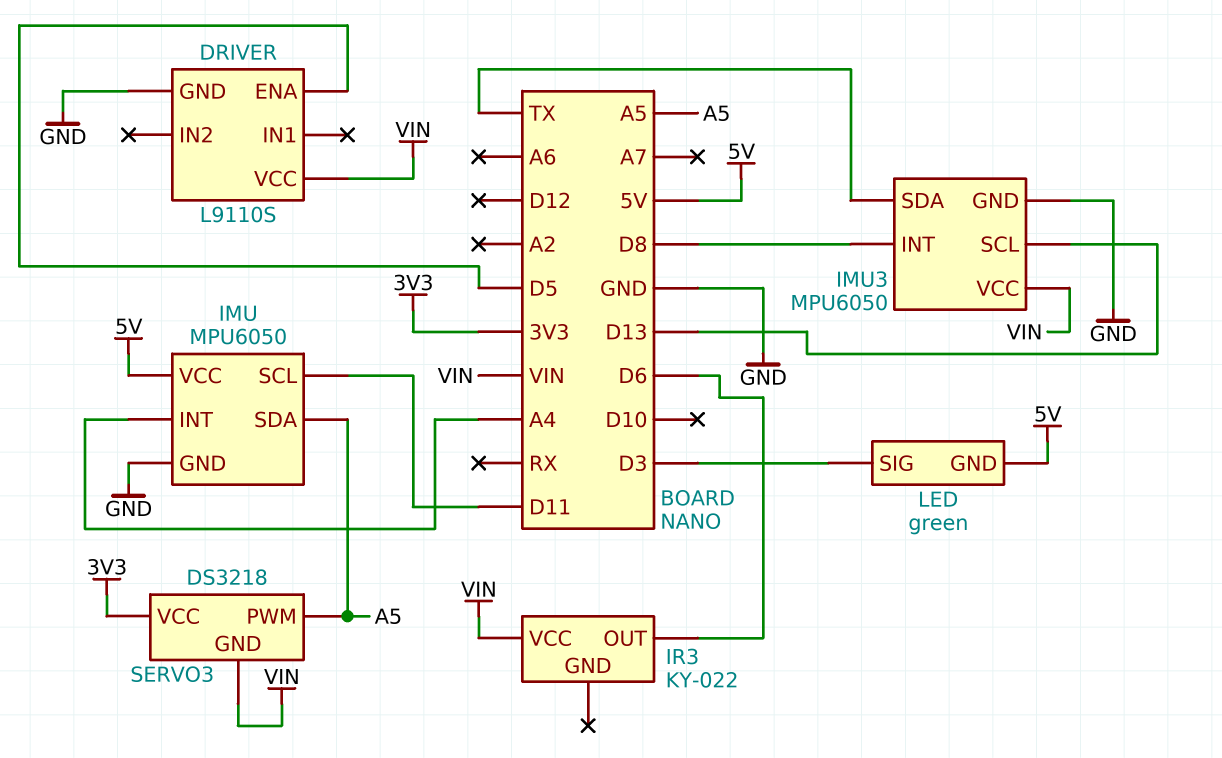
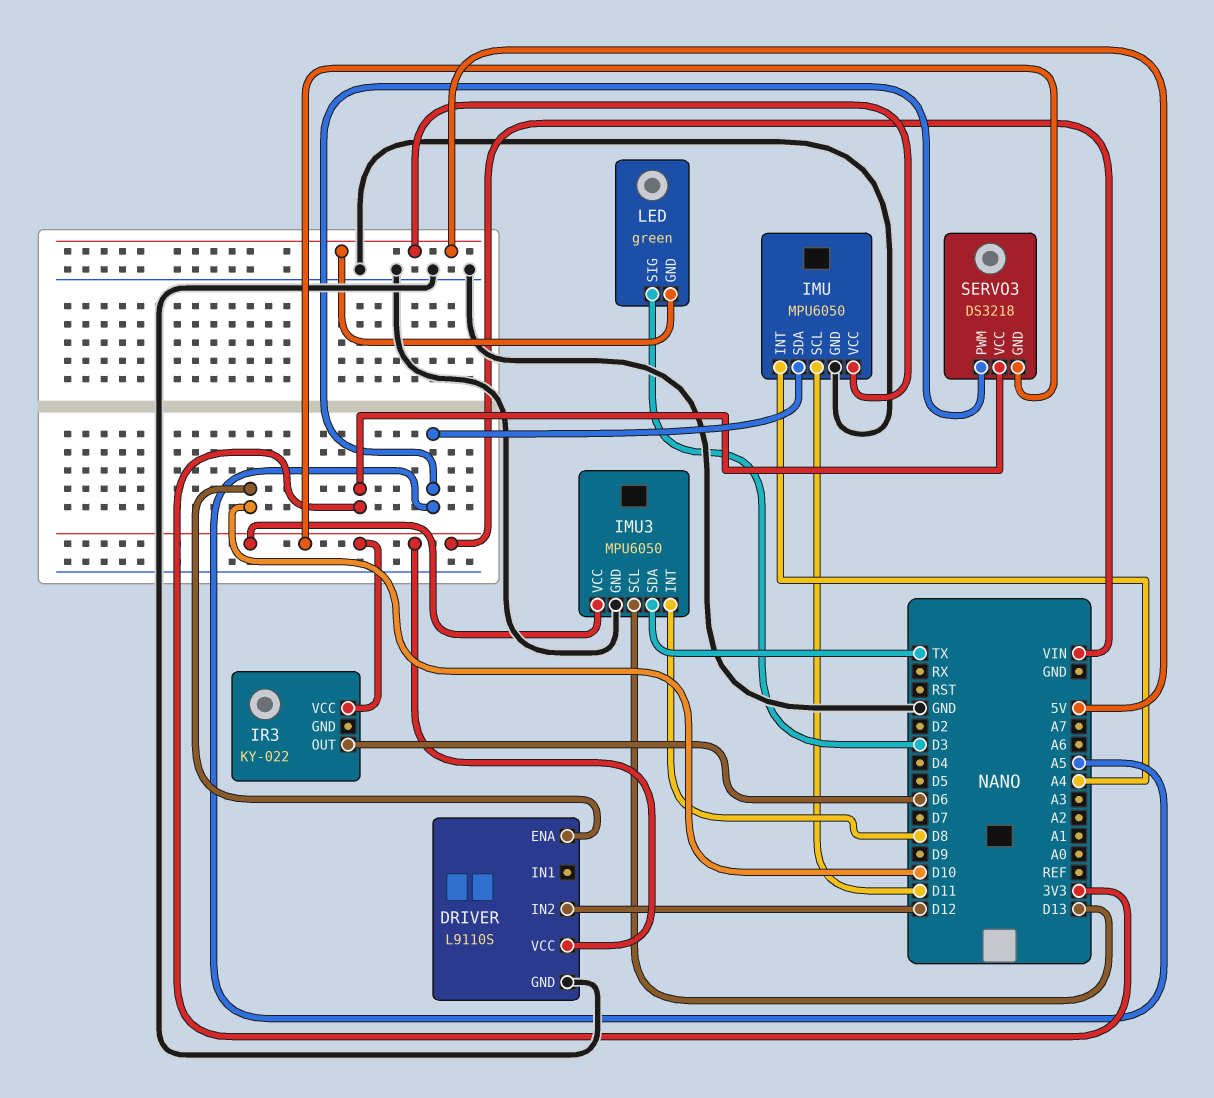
DRIVER pin ENA: D5 -> D10
DRIVER pin IN2: none -> D12

